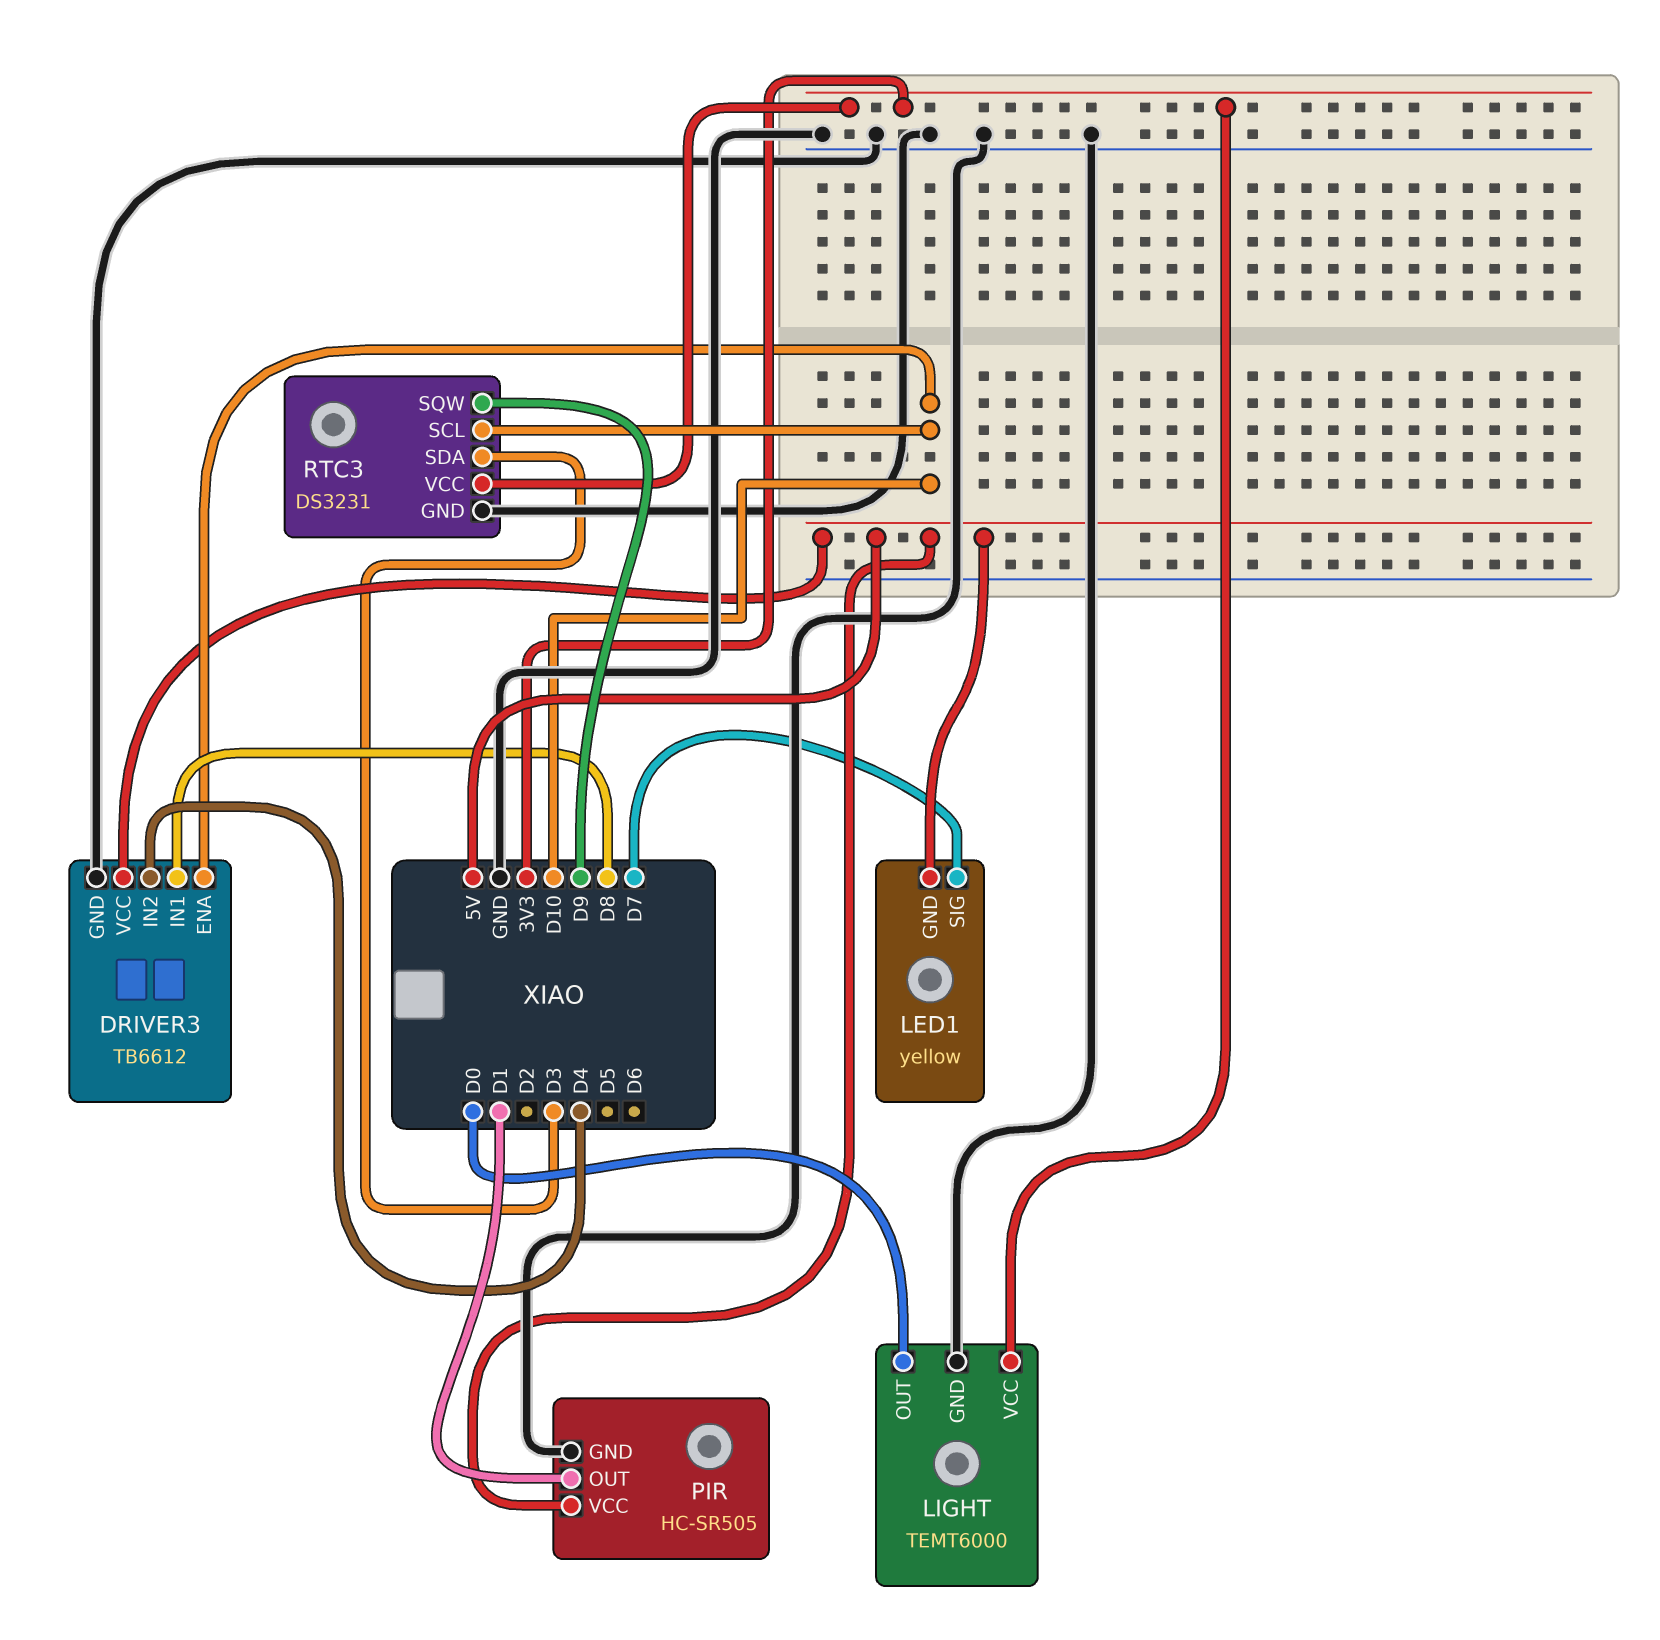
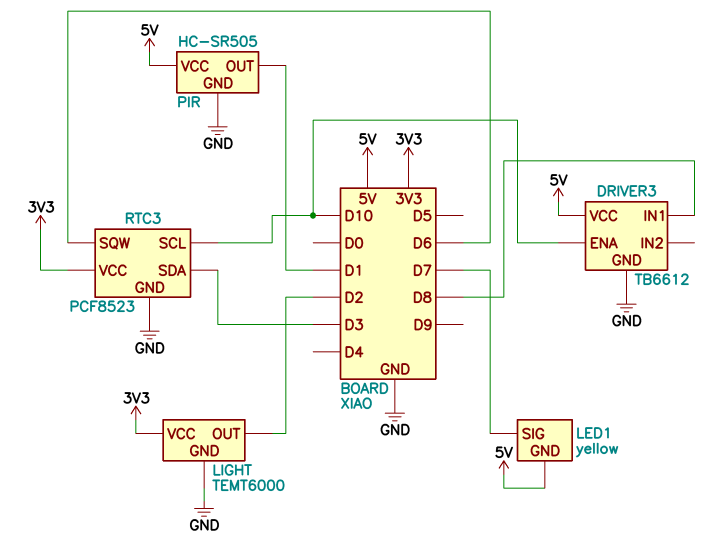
DRIVER3 pin IN2: D4 -> none
LIGHT pin OUT: D0 -> D2
RTC3: DS3231 -> PCF8523
RTC3 pin SQW: D9 -> D6

